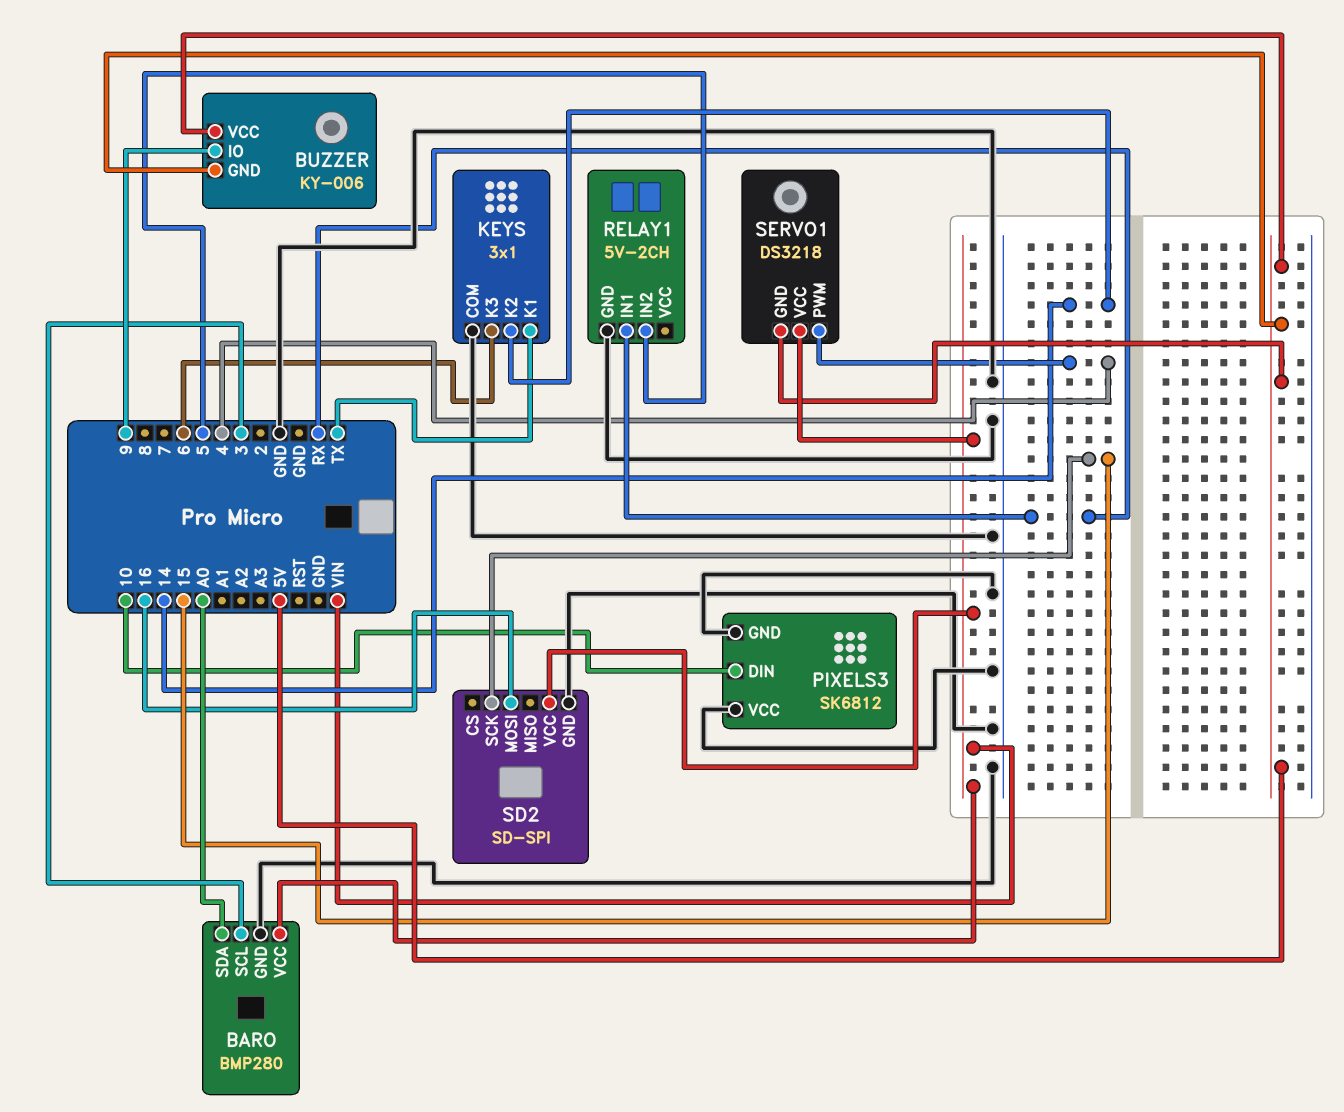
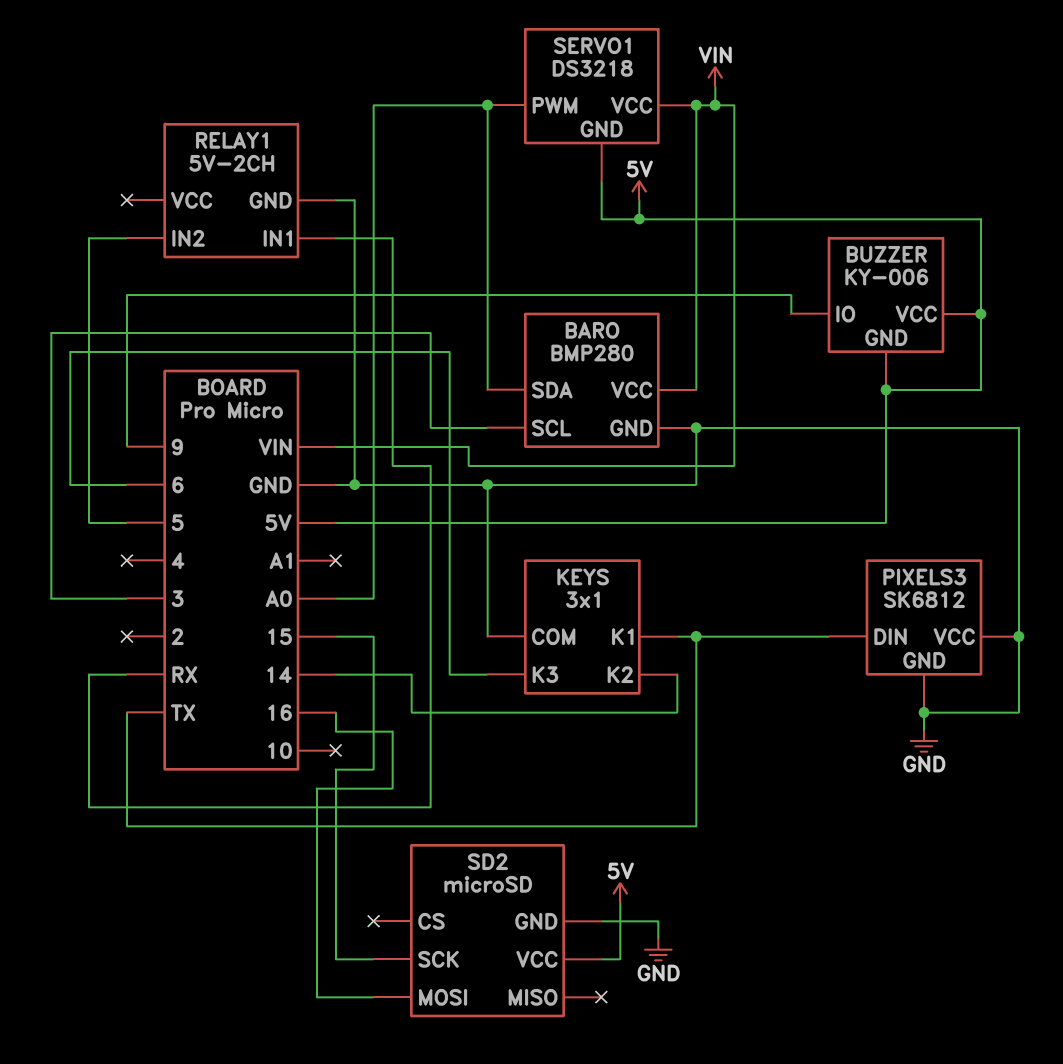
PIXELS3 pin DIN: 10 -> TX
SD2: SD-SPI -> microSD
SD2 pin VCC: VIN -> 5V
SERVO1 pin PWM: 4 -> A0

